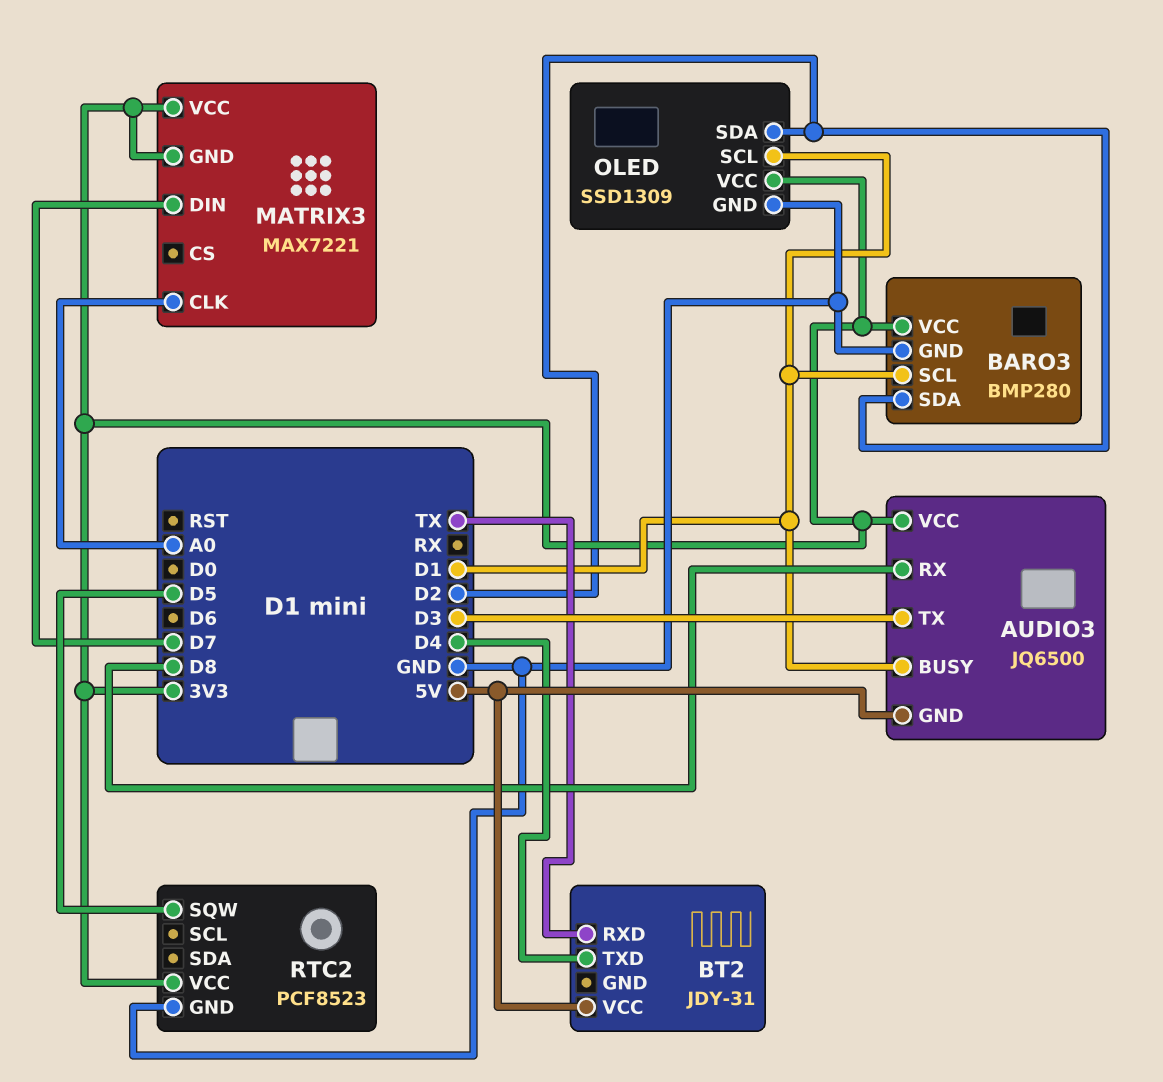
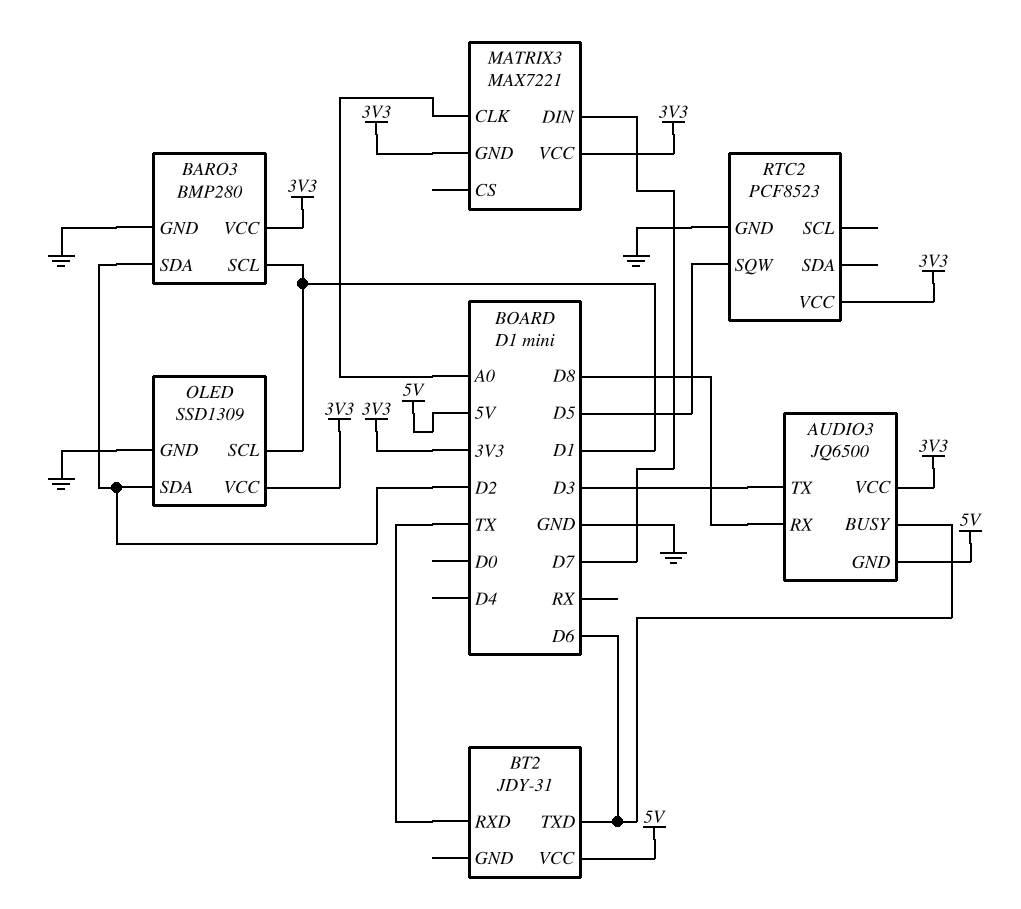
AUDIO3 pin BUSY: D1 -> D6
BT2 pin TXD: D4 -> D6

